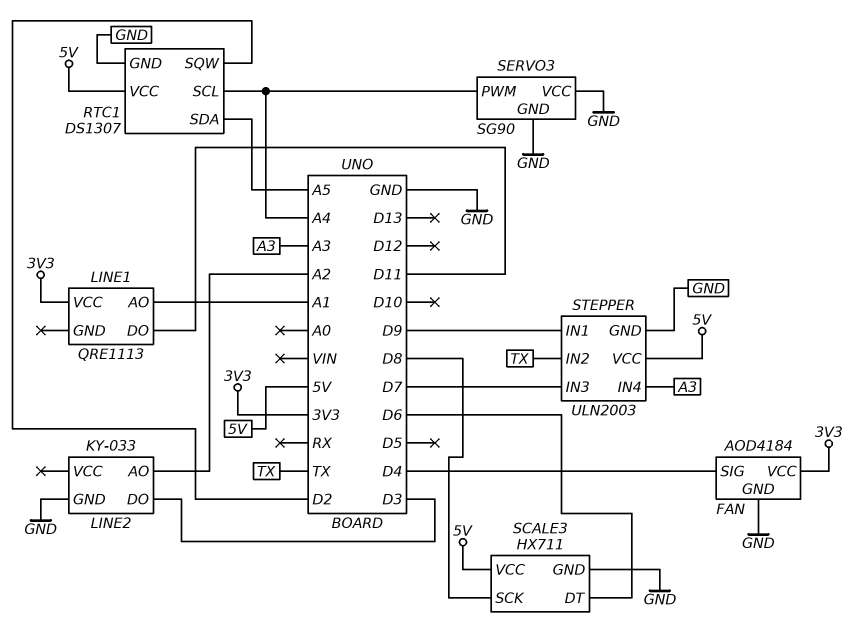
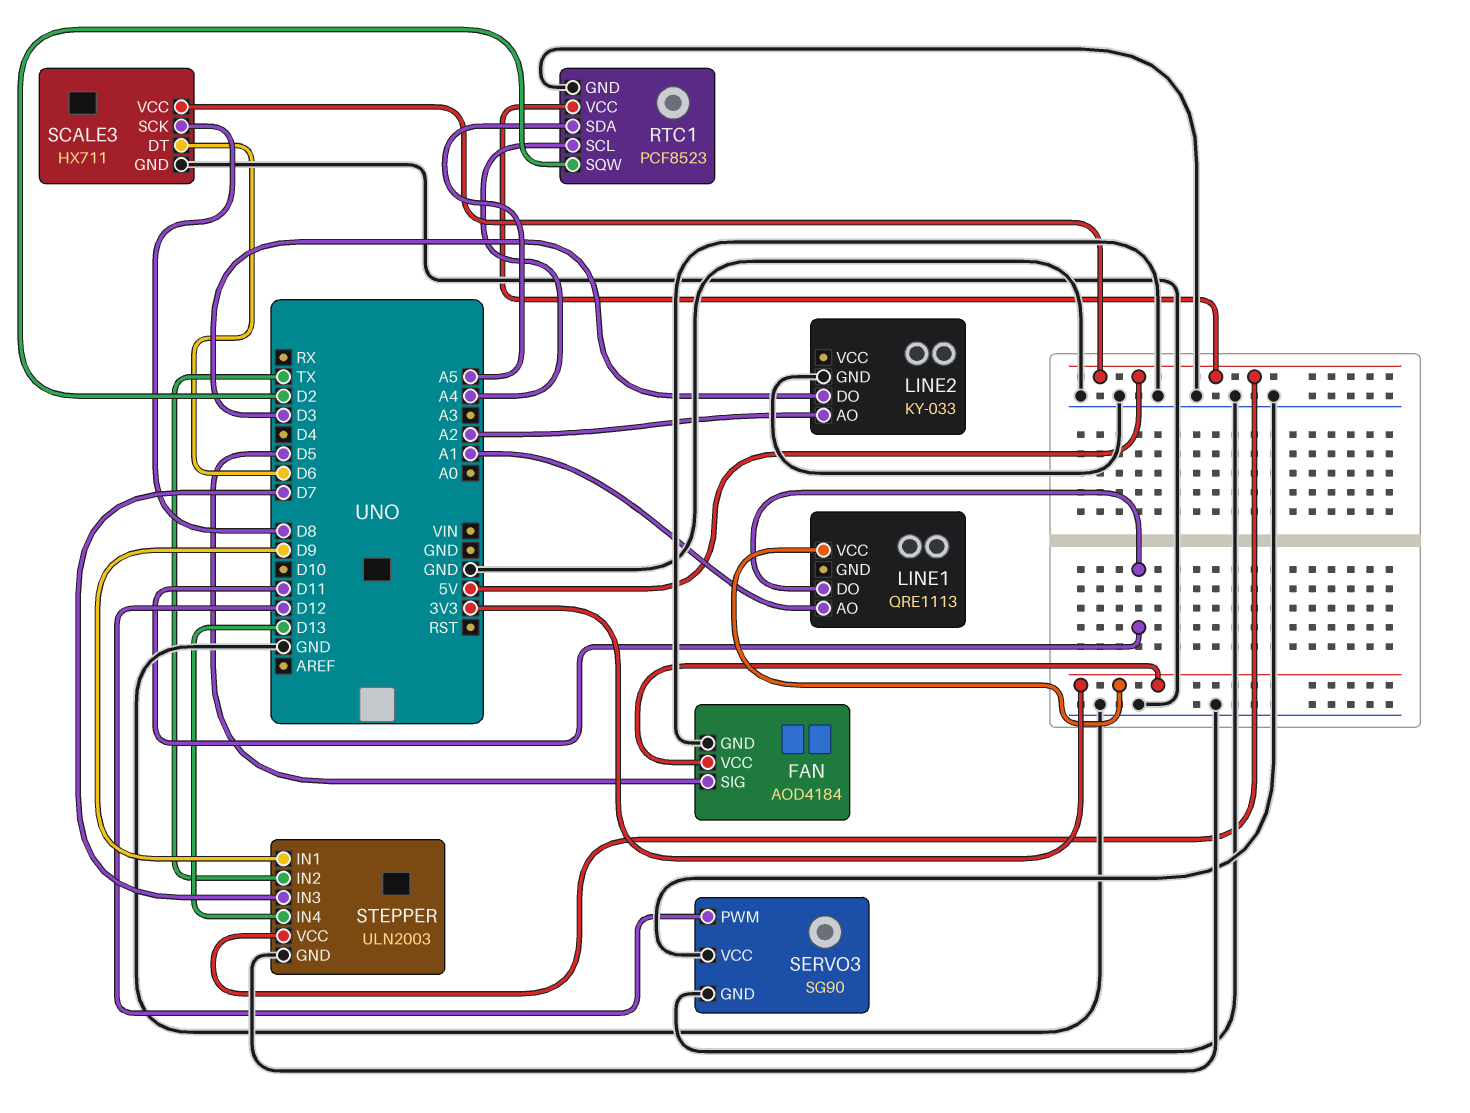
FAN pin SIG: D4 -> D5
RTC1: DS1307 -> PCF8523
SERVO3 pin PWM: A4 -> D12
STEPPER pin IN4: A3 -> D13

